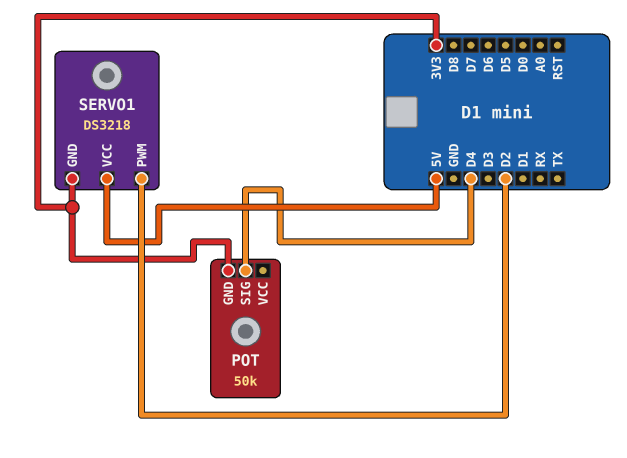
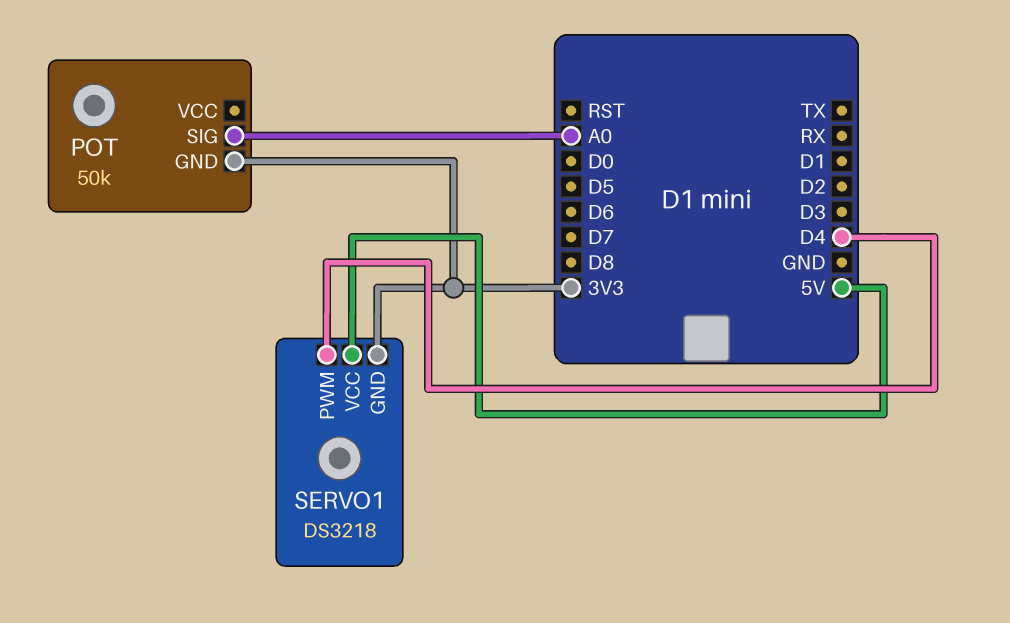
POT pin SIG: D4 -> A0
SERVO1 pin PWM: D2 -> D4

